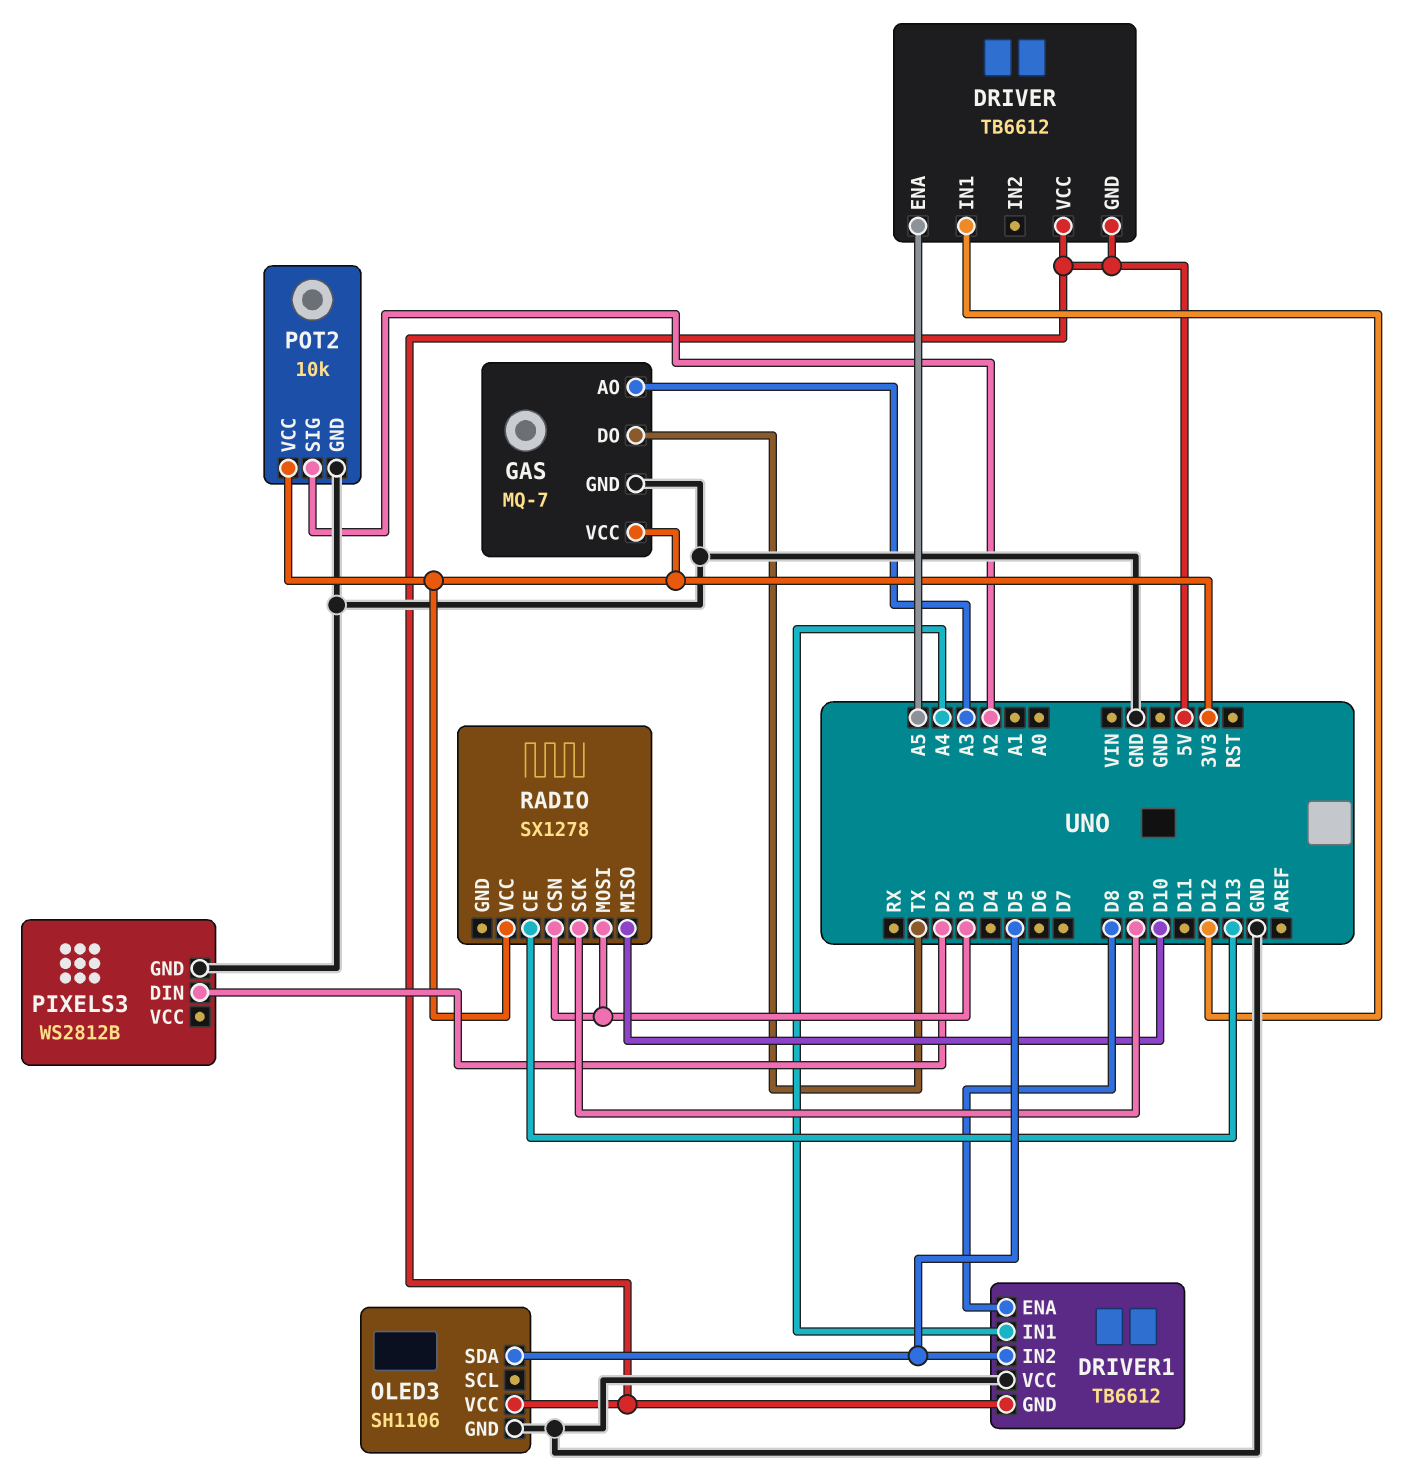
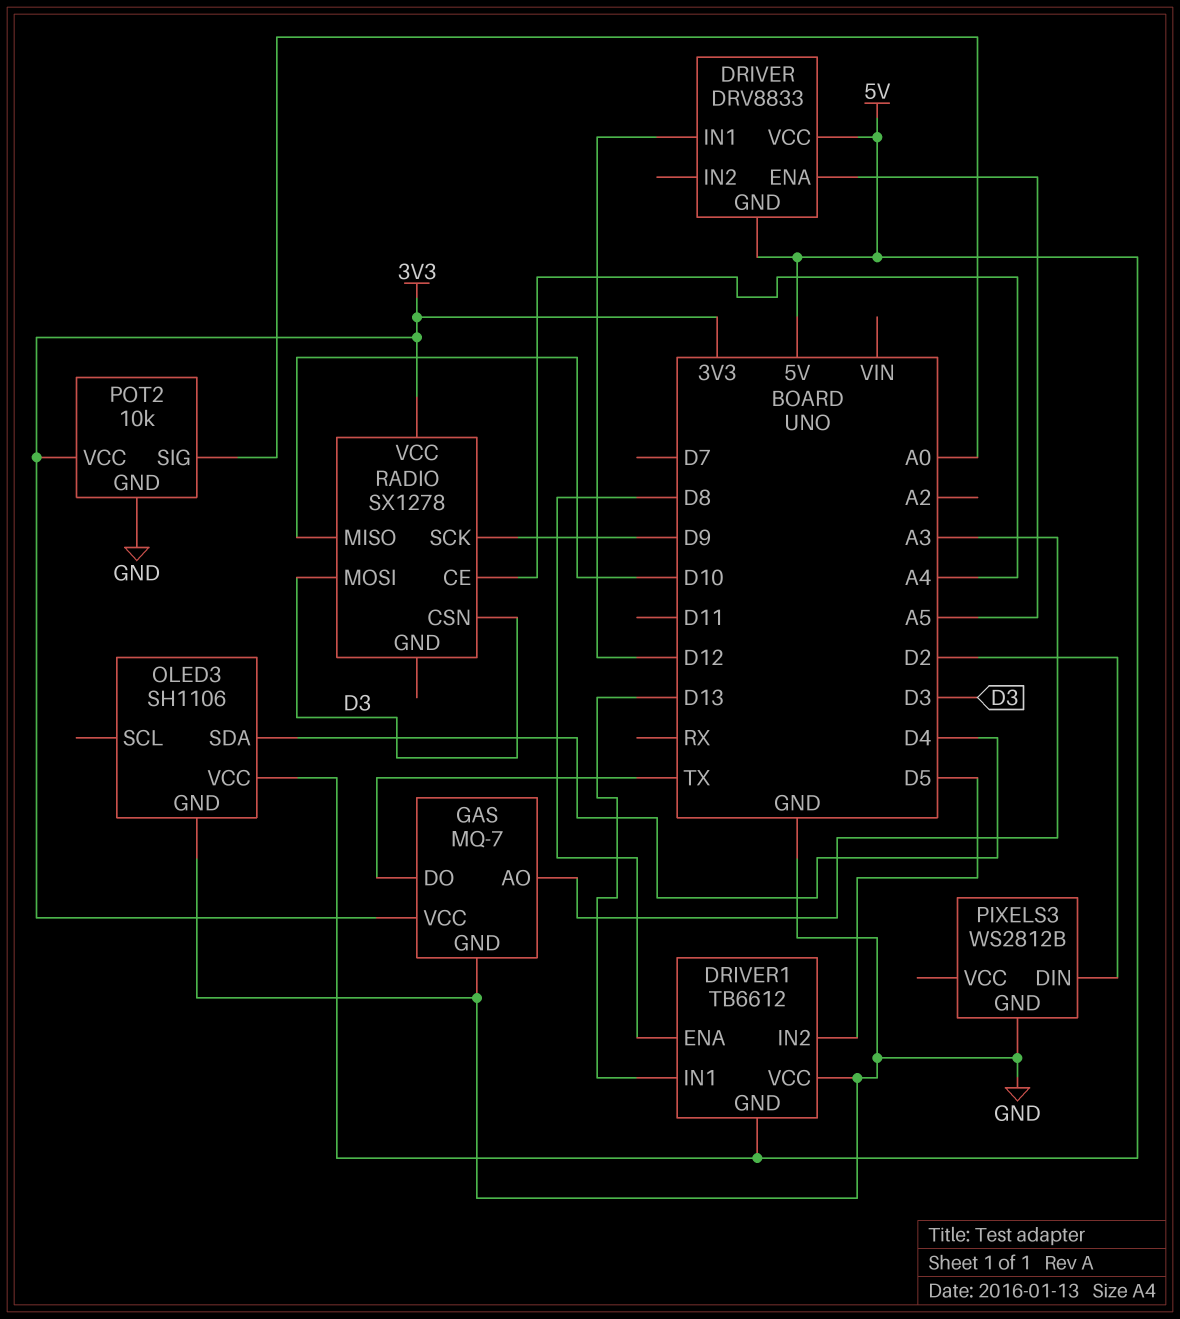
DRIVER: TB6612 -> DRV8833
DRIVER1 pin IN1: A4 -> D13
OLED3 pin SDA: D5 -> D4
POT2 pin SIG: A2 -> A0
RADIO pin CE: D13 -> A4

